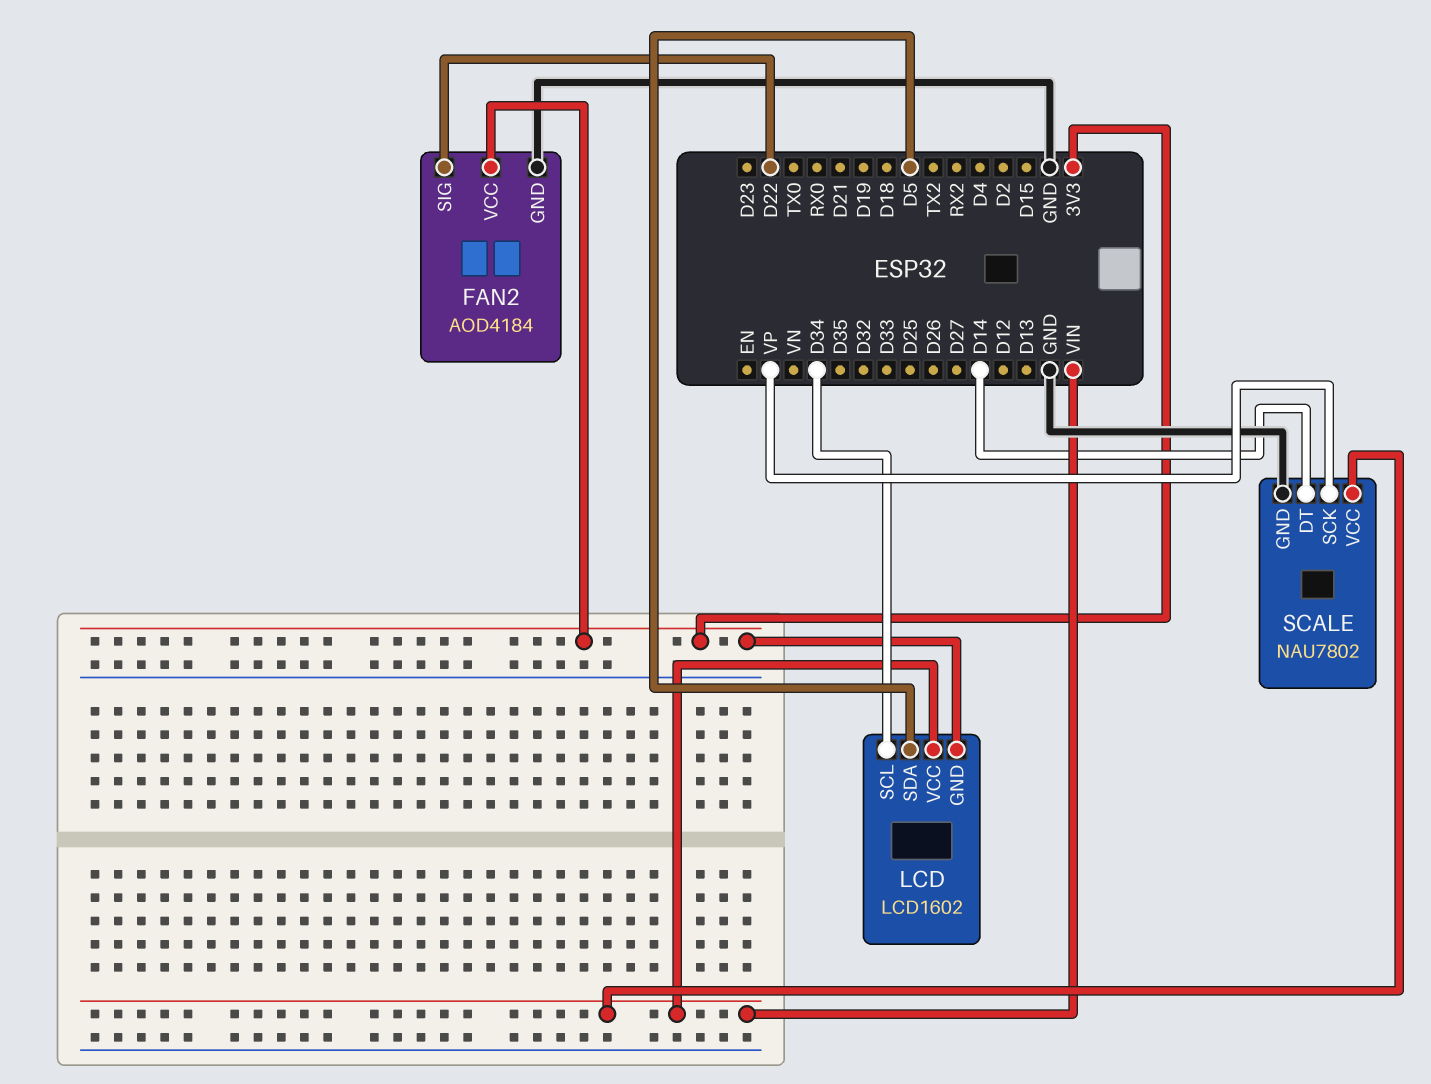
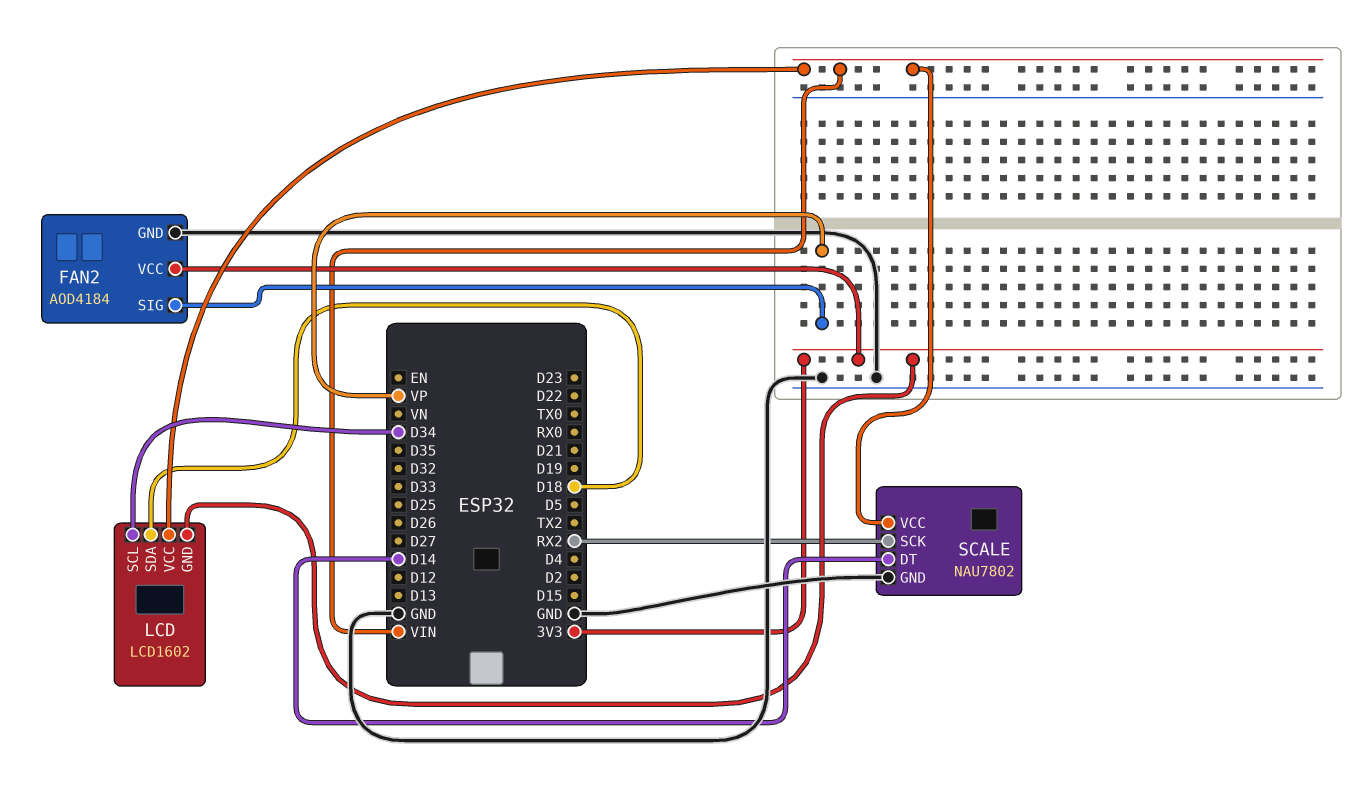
FAN2 pin SIG: D22 -> VP
LCD pin SDA: D5 -> D18
SCALE pin SCK: VP -> RX2

